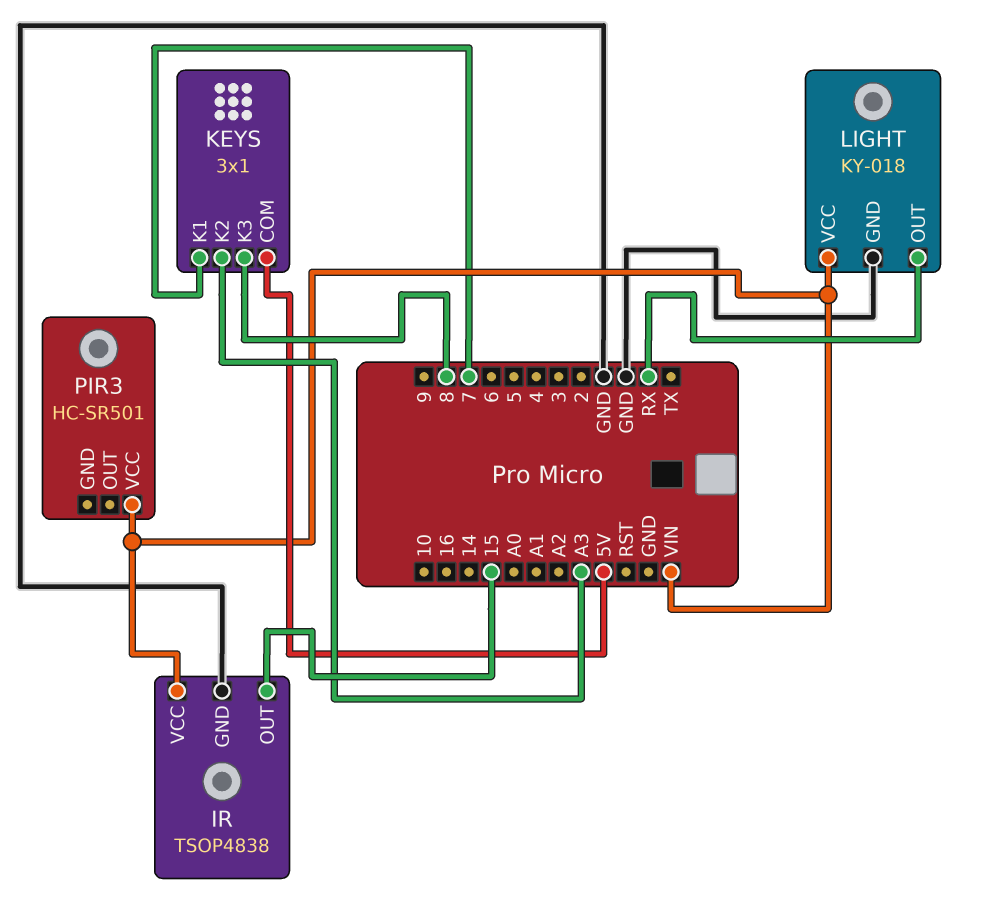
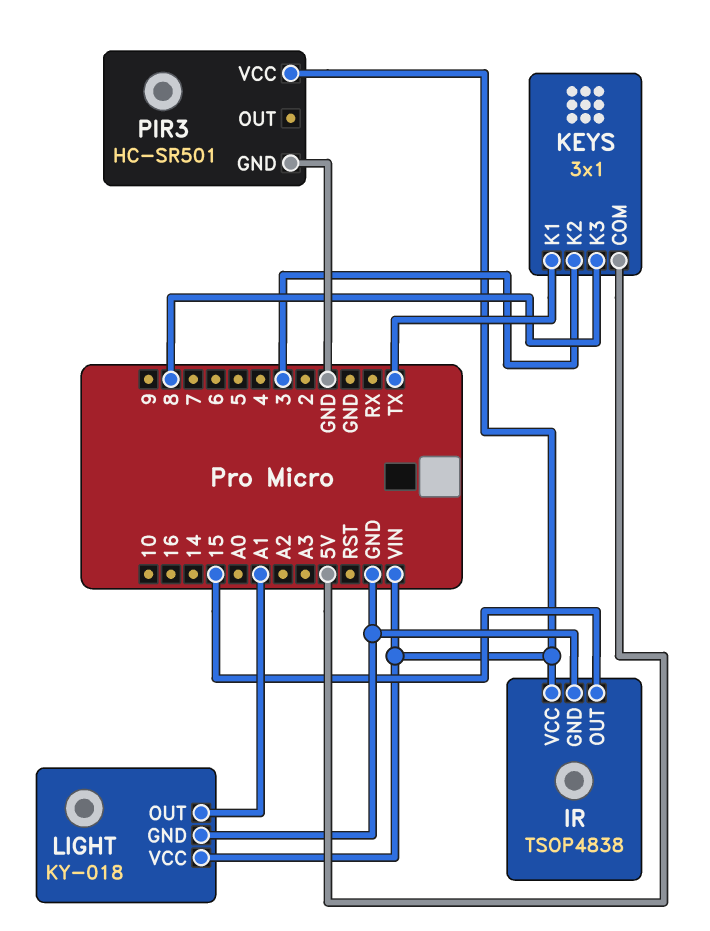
KEYS pin K1: 7 -> TX
KEYS pin K2: A3 -> 3
LIGHT pin OUT: RX -> A1
PIR3 pin GND: none -> GND

